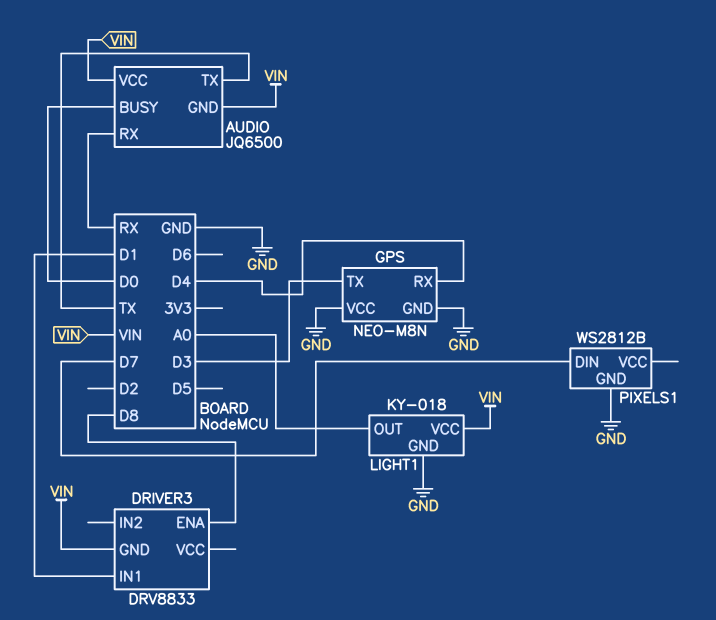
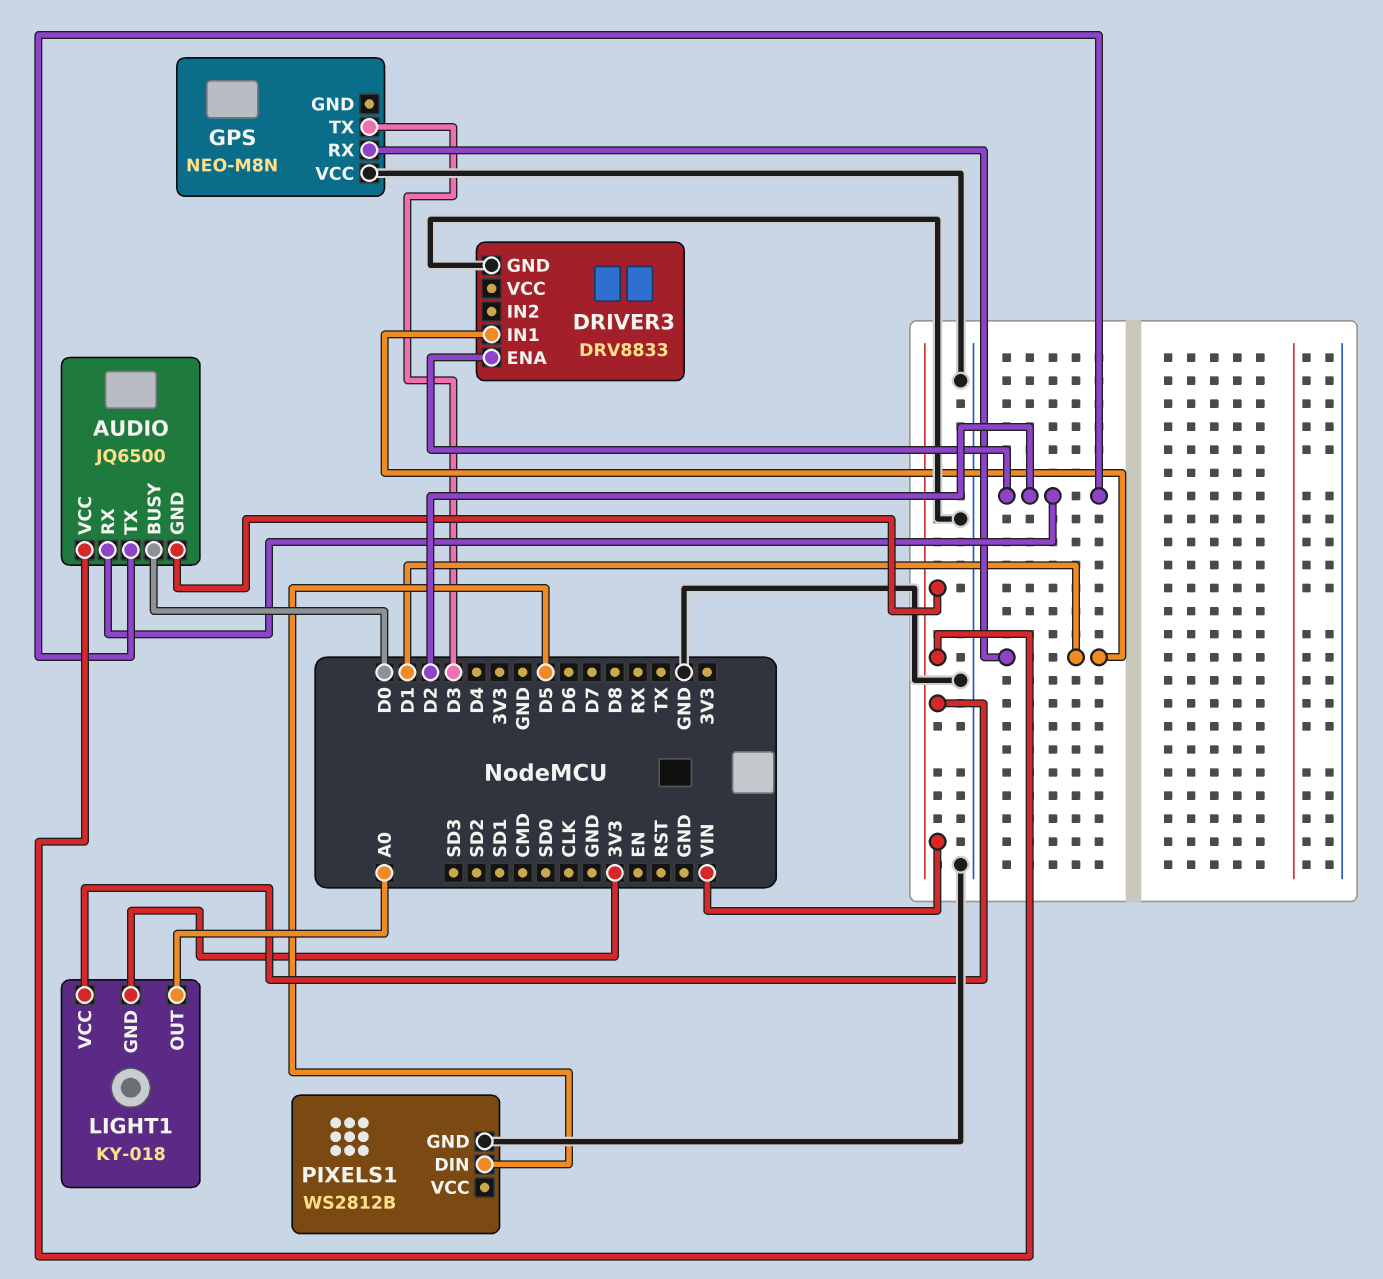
AUDIO pin RX: RX -> D2
AUDIO pin TX: TX -> D2
DRIVER3 pin ENA: D8 -> D2
DRIVER3 pin GND: VIN -> GND
GPS pin GND: GND -> none
GPS pin RX: D4 -> D1
LIGHT1 pin GND: GND -> 3V3
PIXELS1 pin DIN: D7 -> D5

